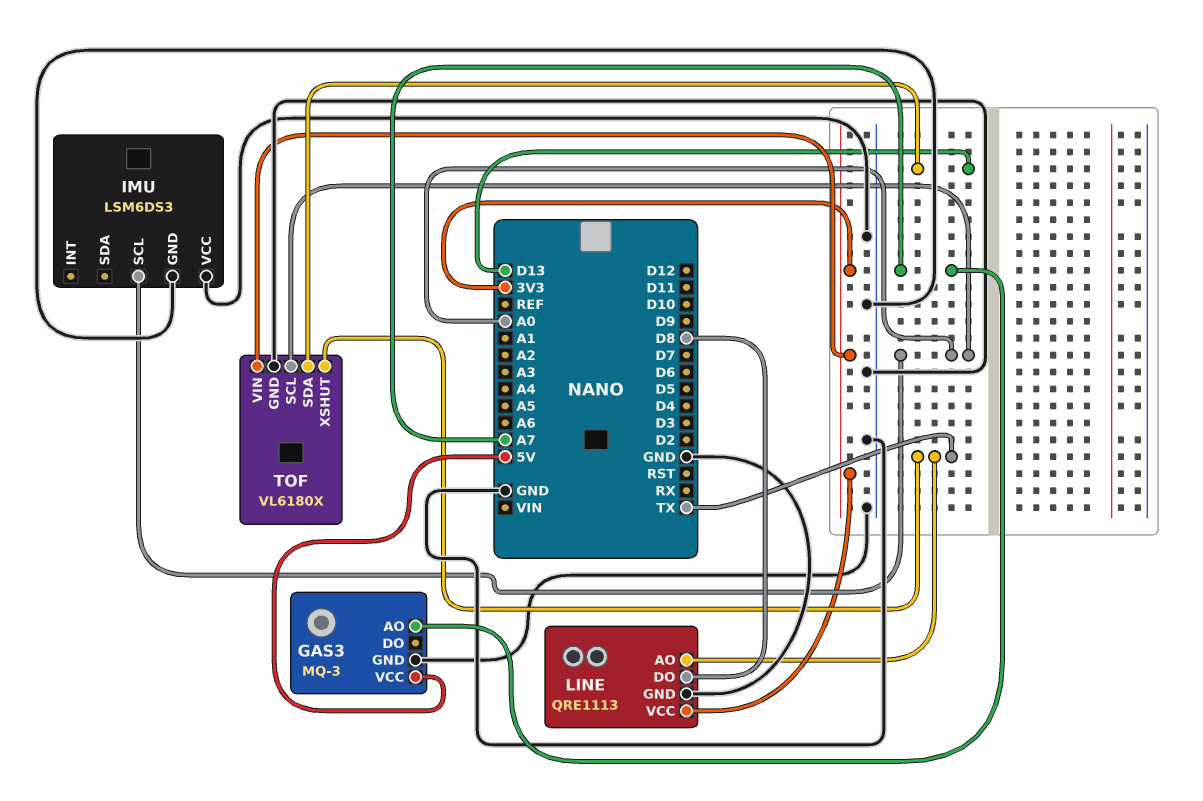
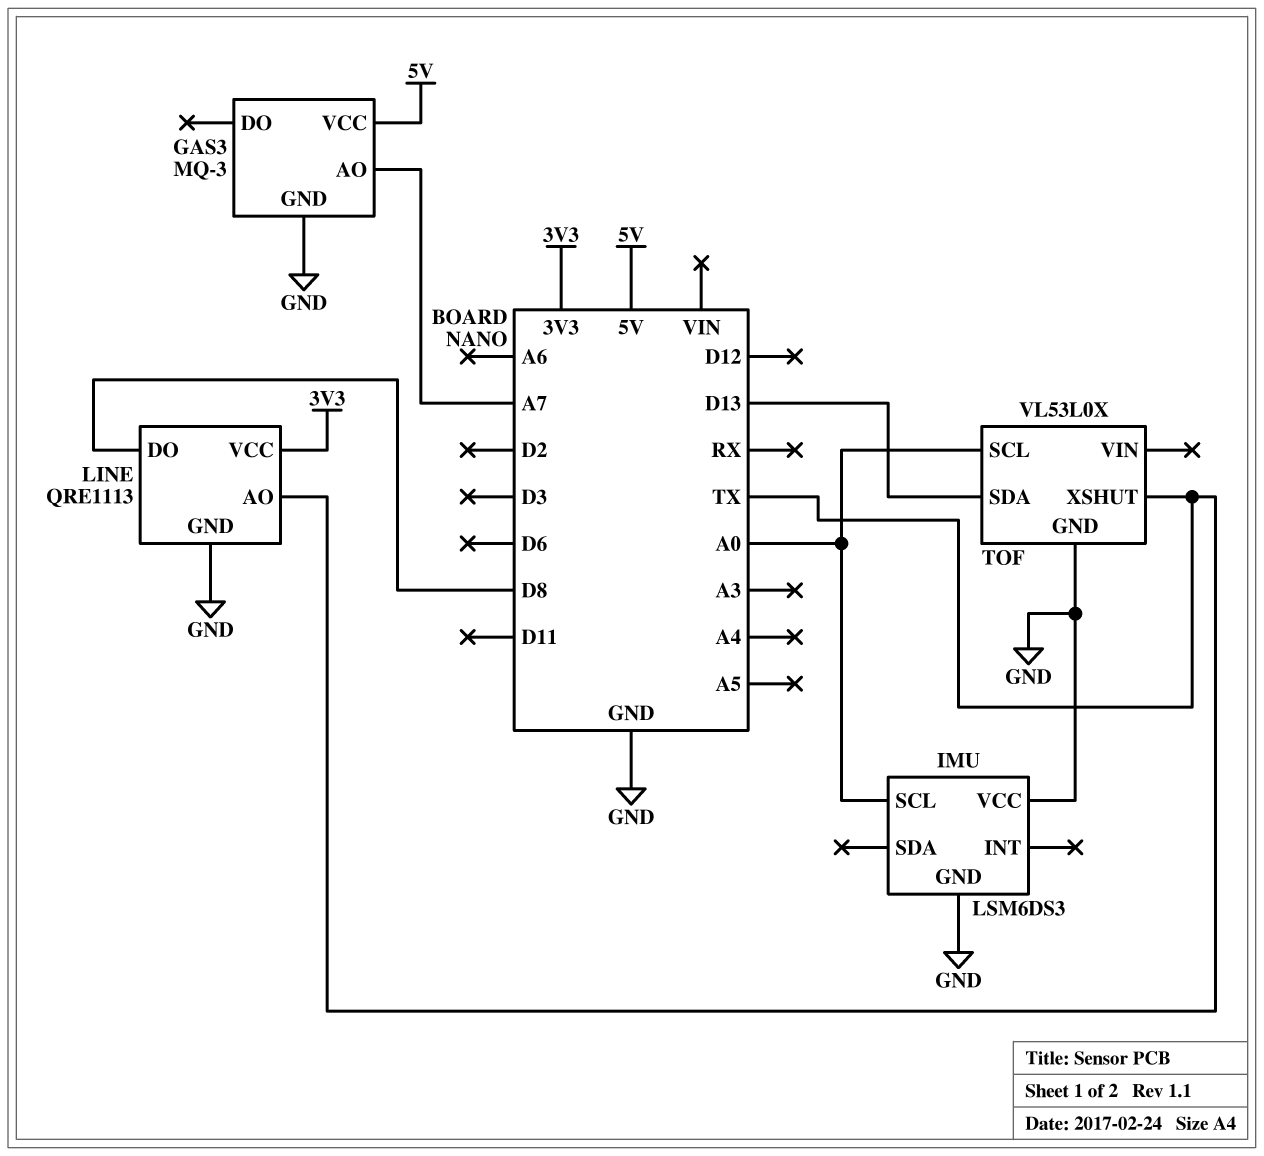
TOF: VL6180X -> VL53L0X
TOF pin VIN: 3V3 -> none

